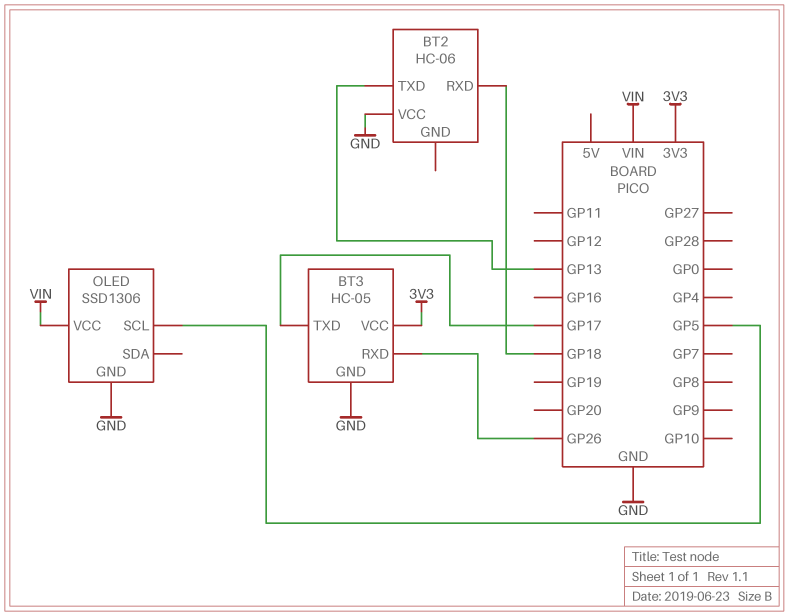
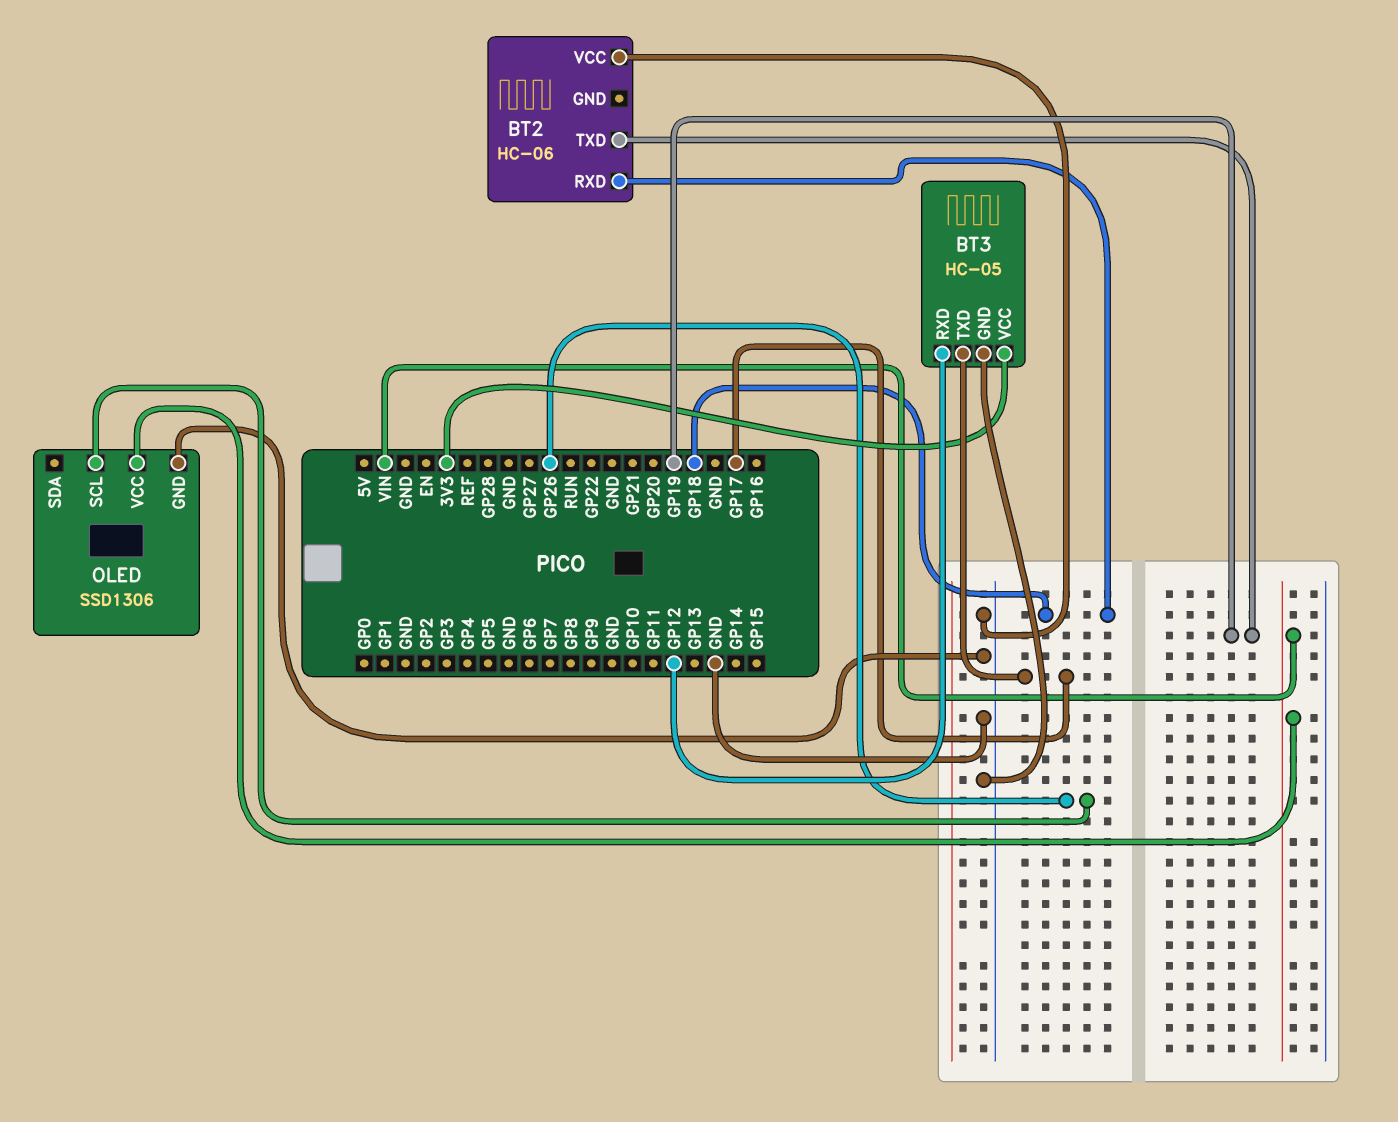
BT2 pin TXD: GP13 -> GP19
BT3 pin RXD: GP26 -> GP12
OLED pin SCL: GP5 -> GP26

